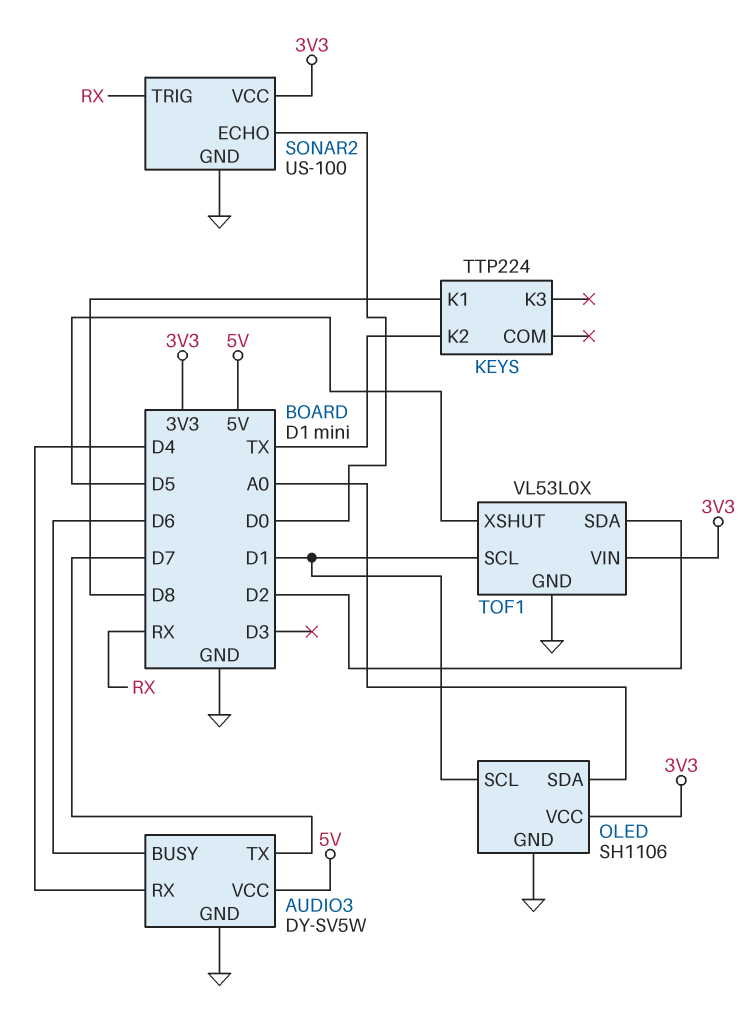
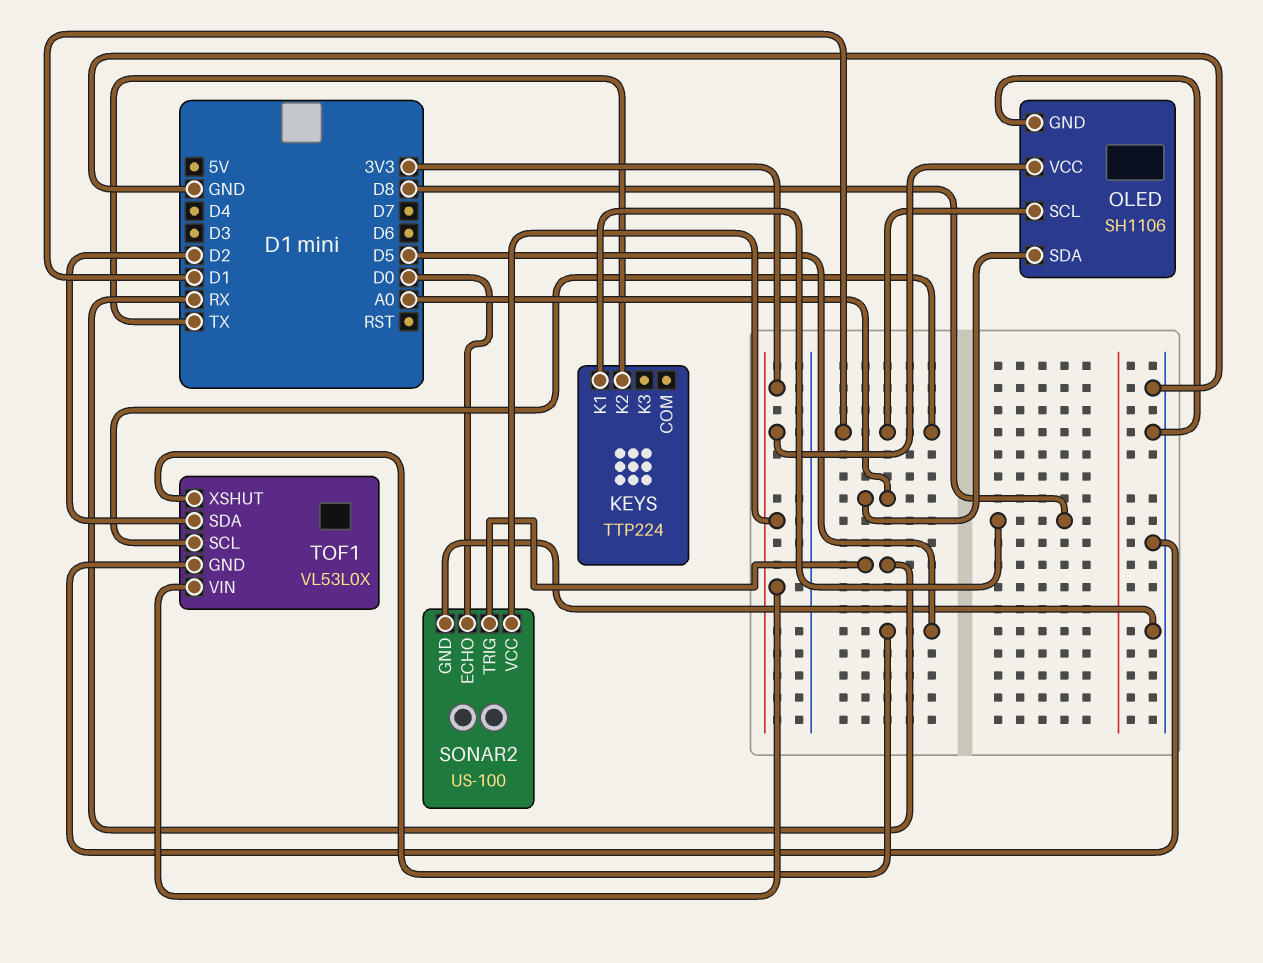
AUDIO3: DY-SV5W -> none
AUDIO3 pin BUSY: D6 -> none
AUDIO3 pin GND: GND -> none
AUDIO3 pin RX: D4 -> none
AUDIO3 pin TX: D7 -> none
AUDIO3 pin VCC: 5V -> none

